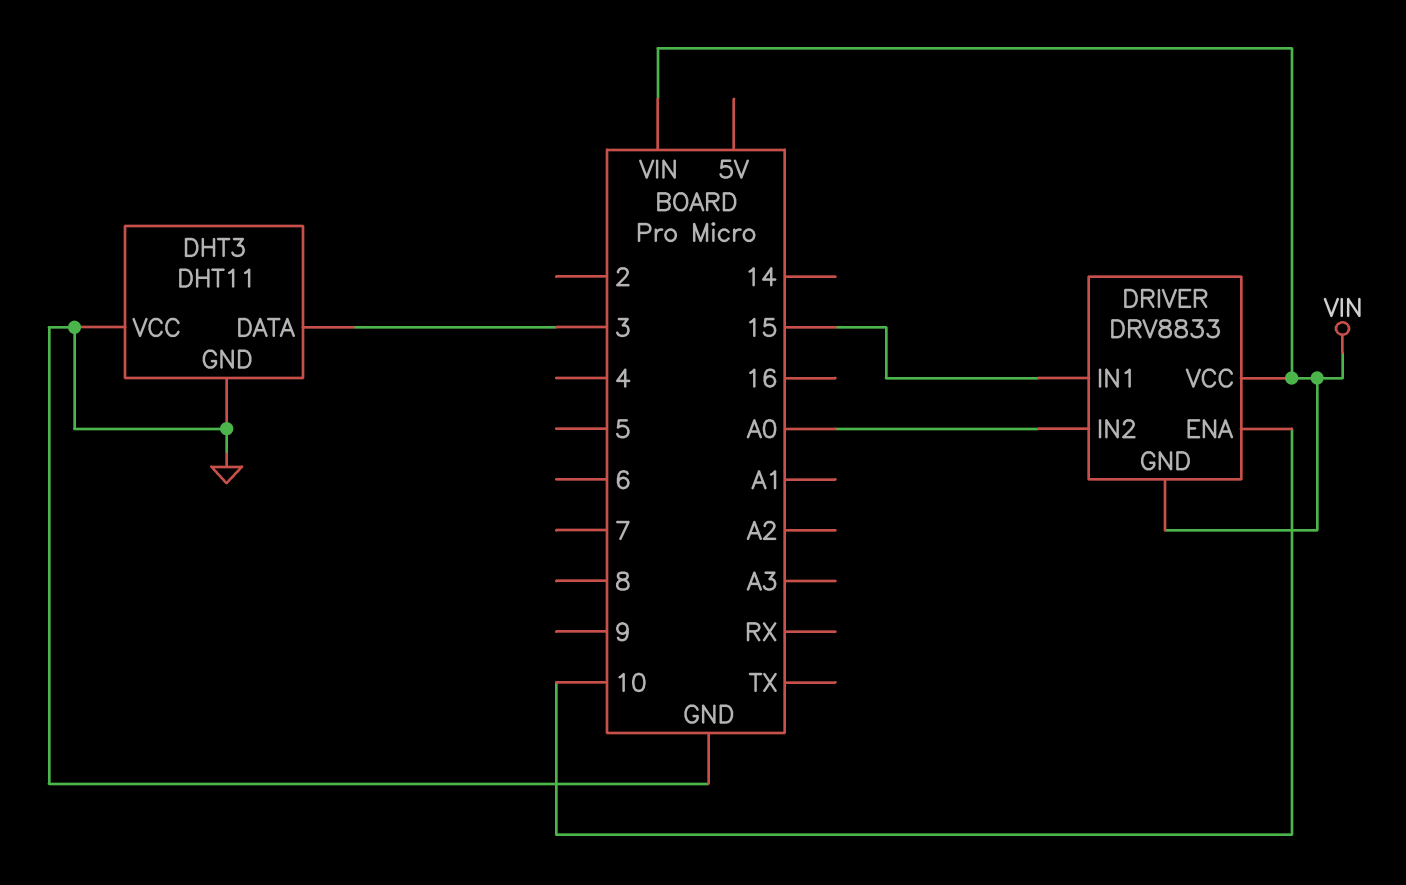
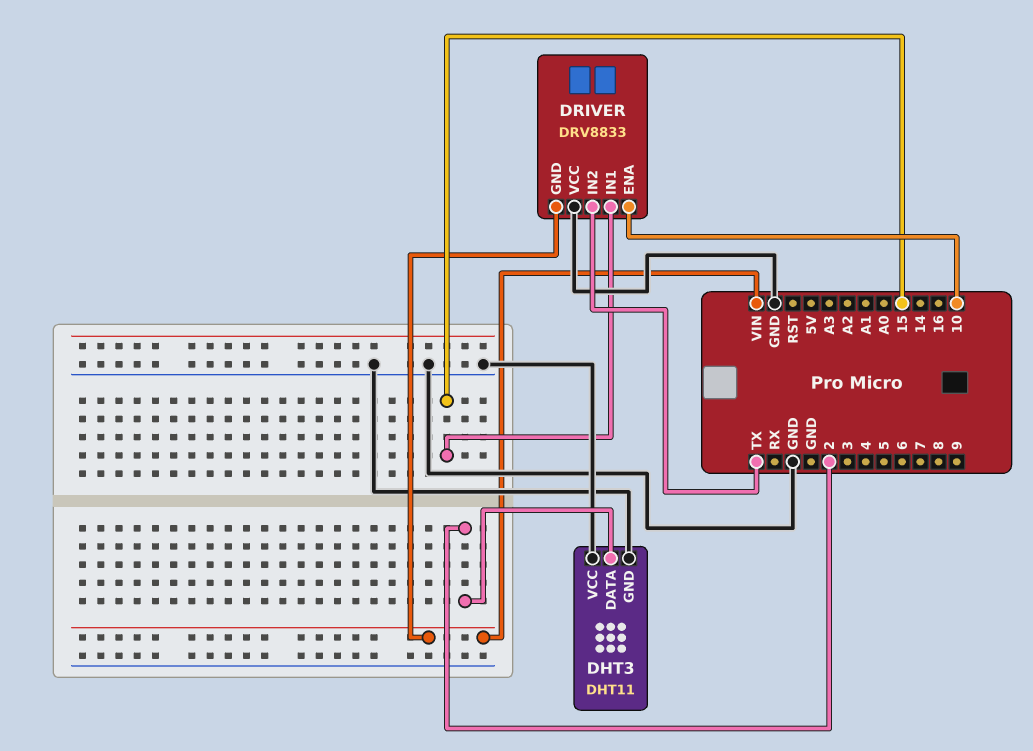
DHT3 pin DATA: 3 -> 2
DRIVER pin IN2: A0 -> TX
DRIVER pin VCC: VIN -> GND

